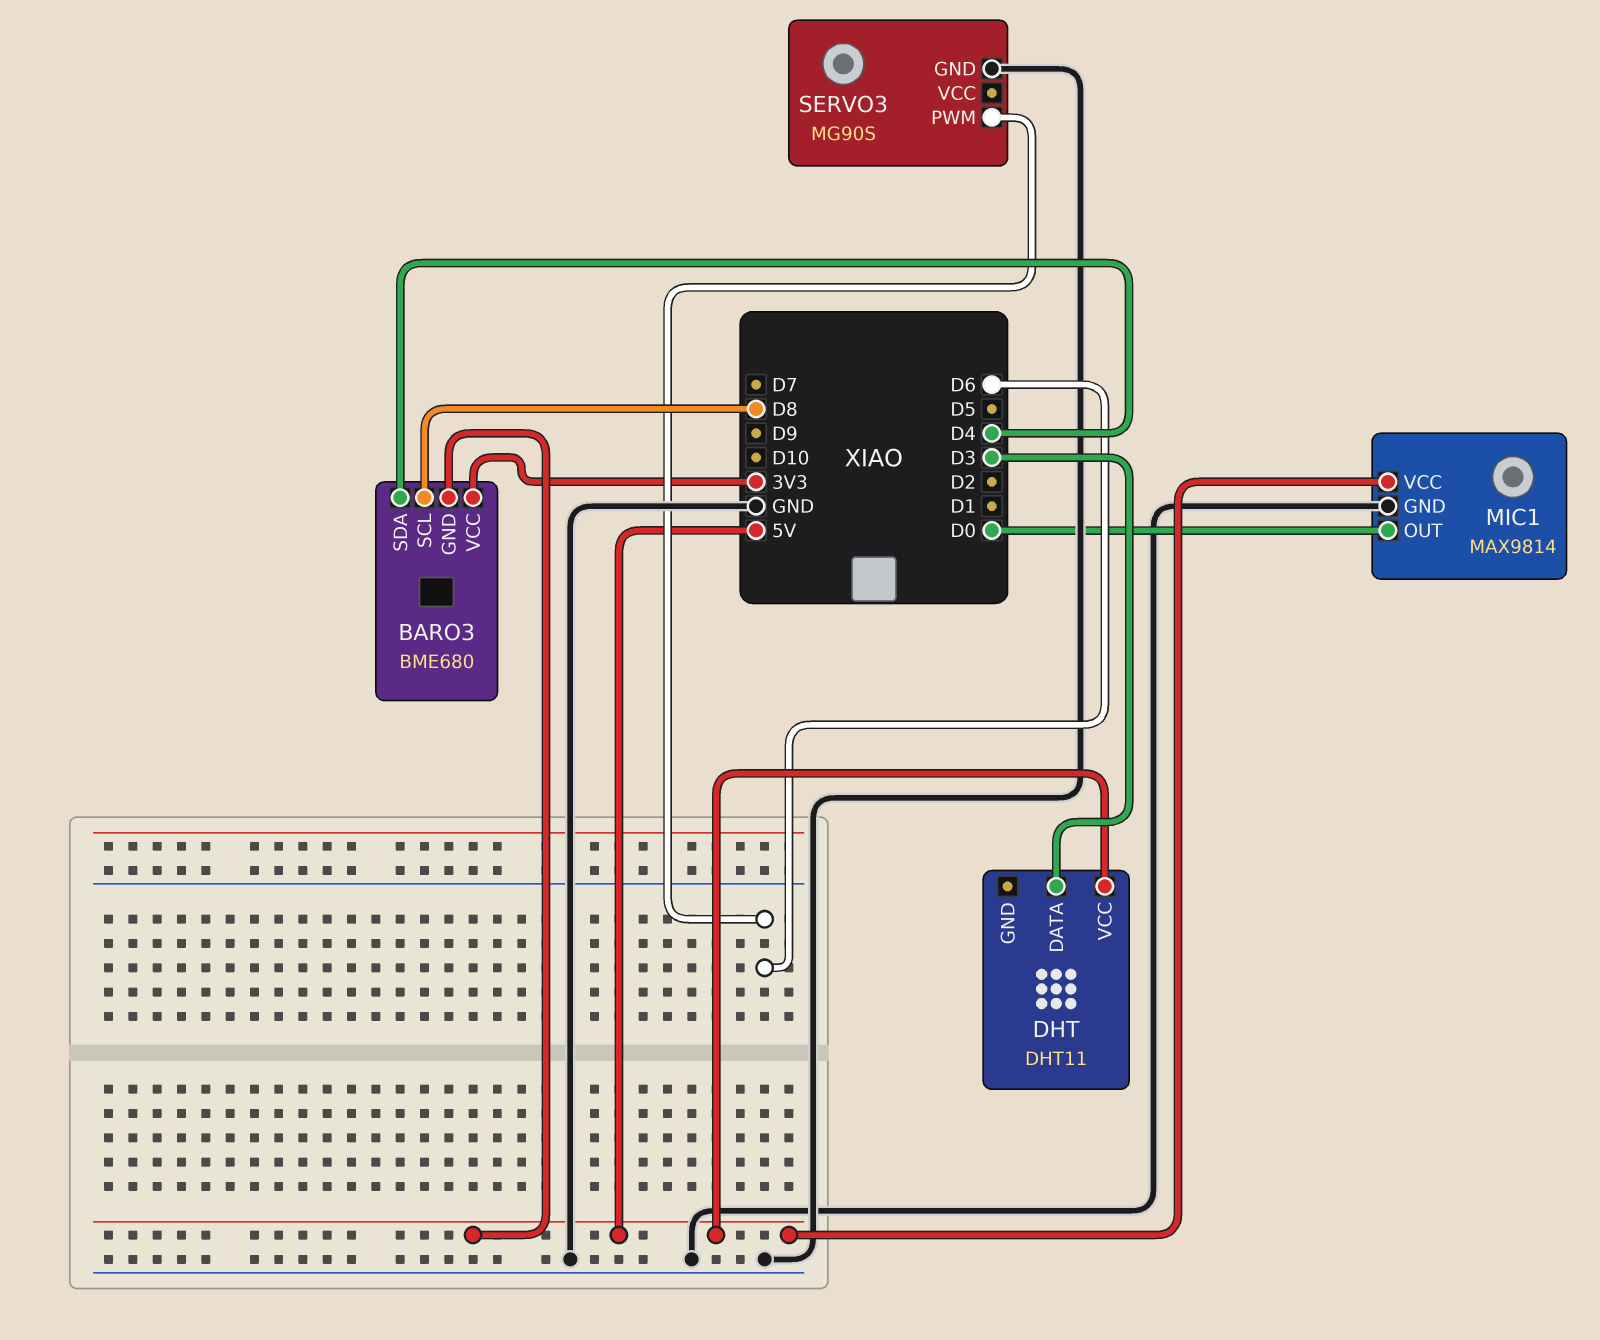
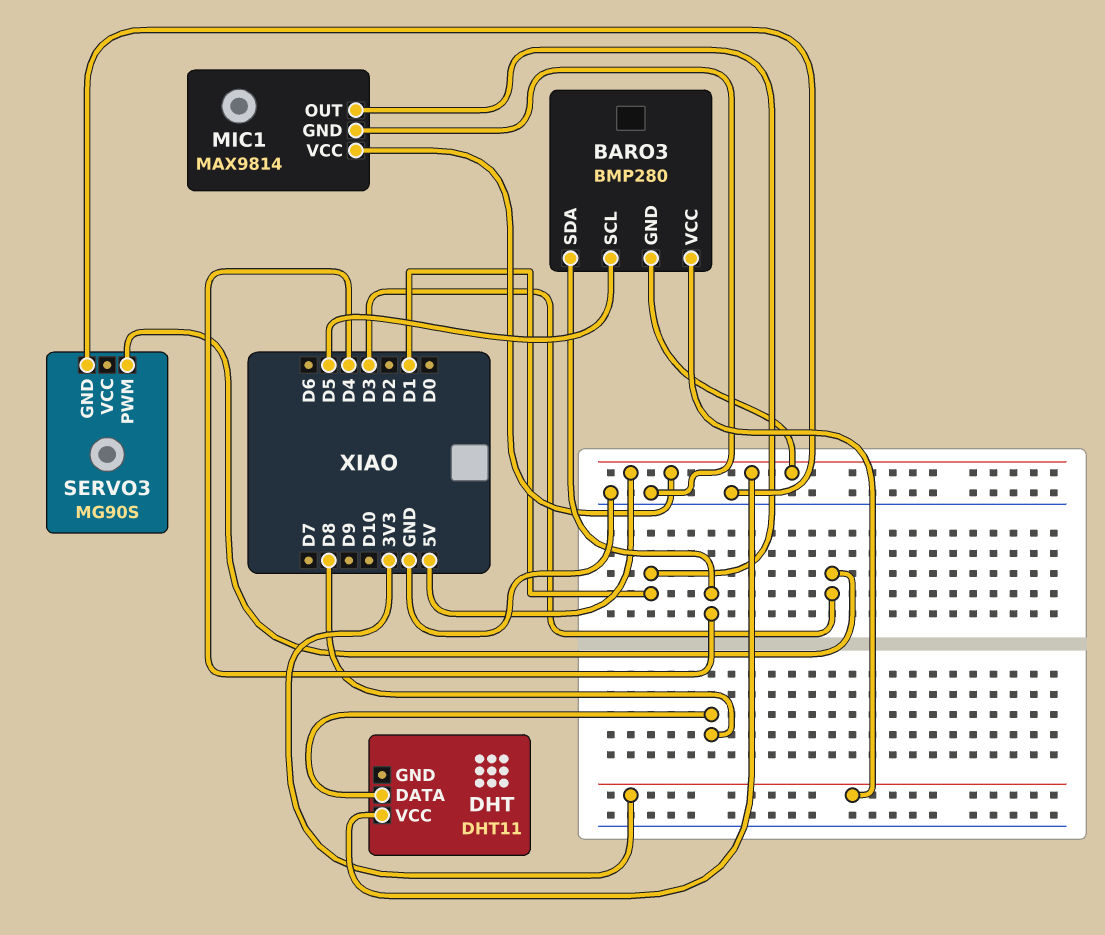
BARO3: BME680 -> BMP280
BARO3 pin SCL: D8 -> D5
DHT pin DATA: D3 -> D8
MIC1 pin OUT: D0 -> D1
SERVO3 pin PWM: D6 -> D3

